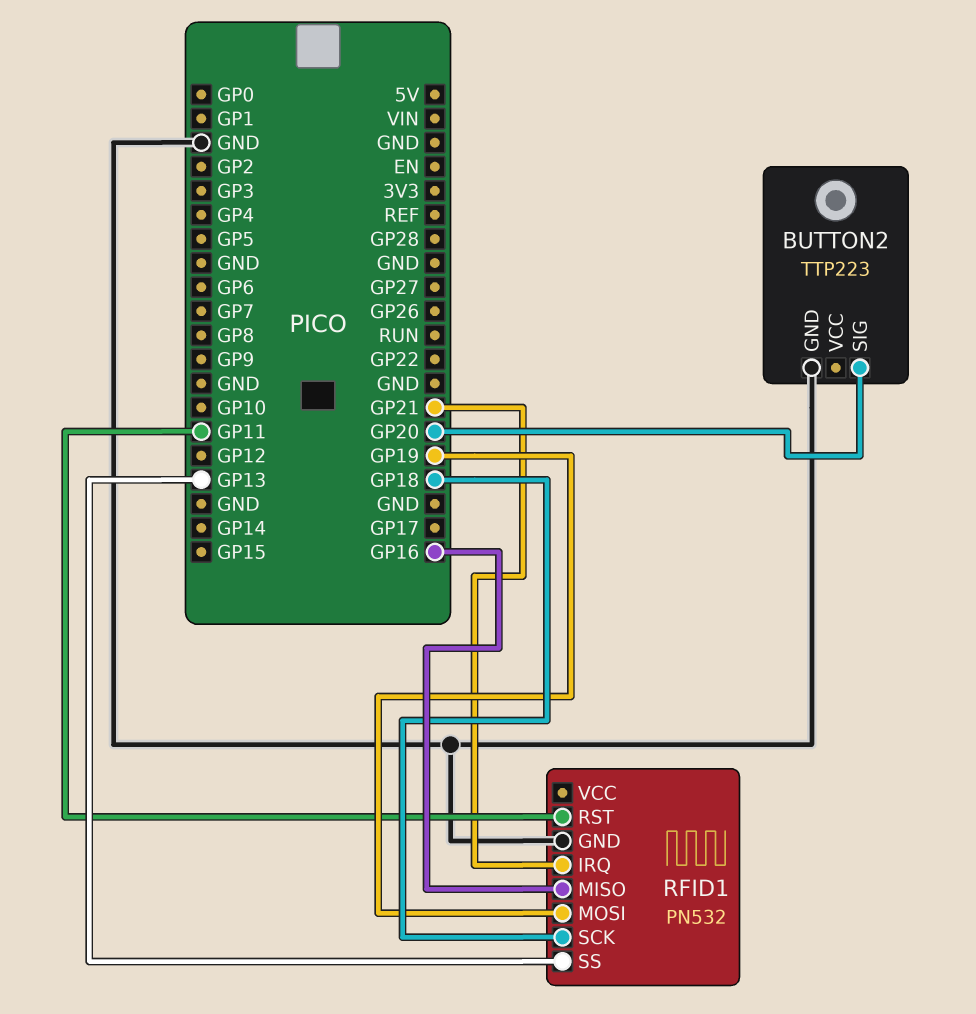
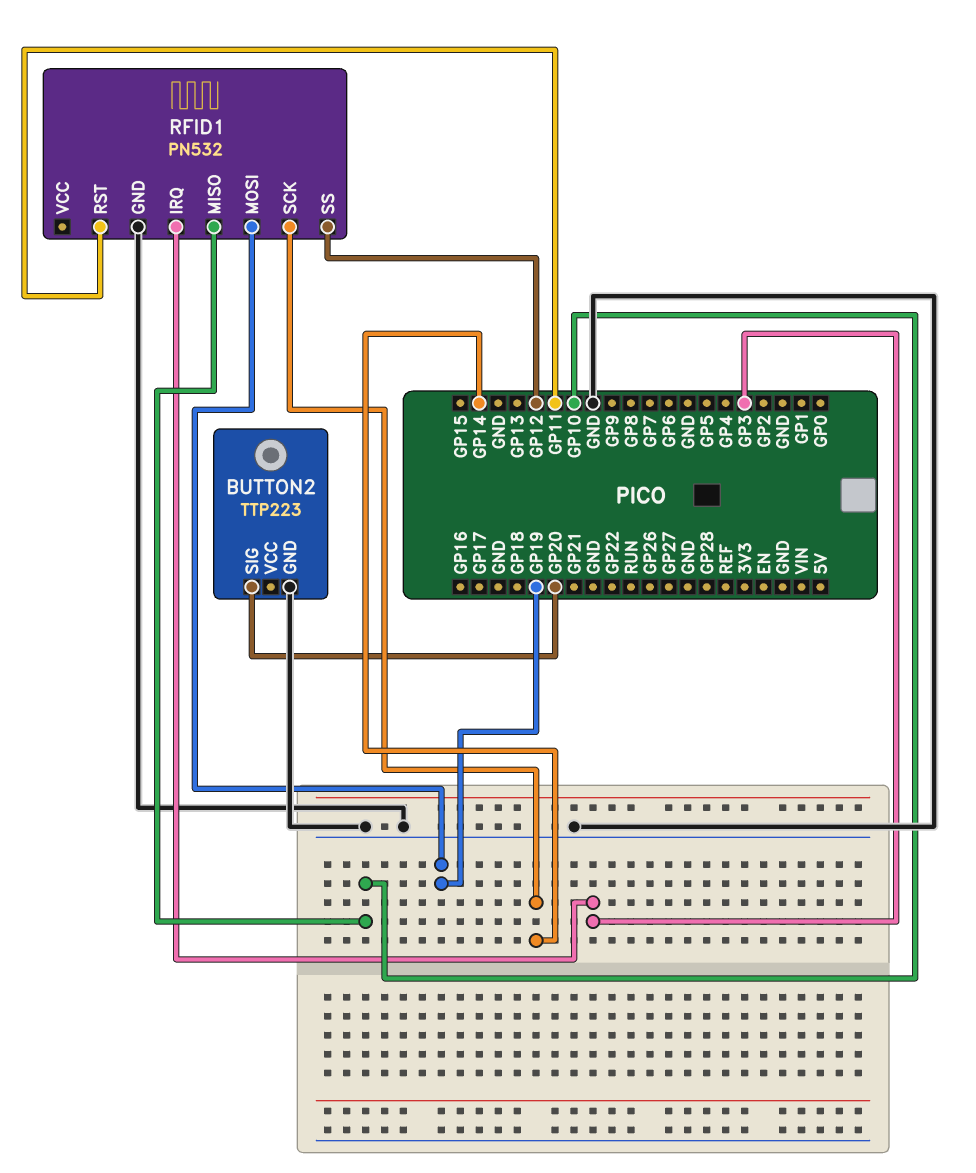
RFID1 pin IRQ: GP21 -> GP3
RFID1 pin MISO: GP16 -> GP10
RFID1 pin SCK: GP18 -> GP14
RFID1 pin SS: GP13 -> GP12

